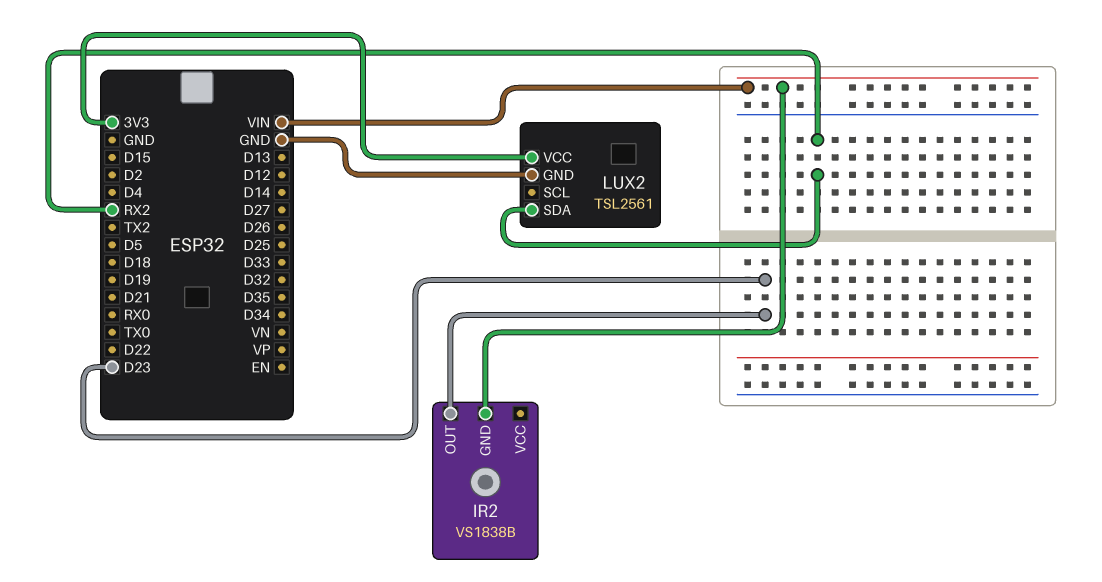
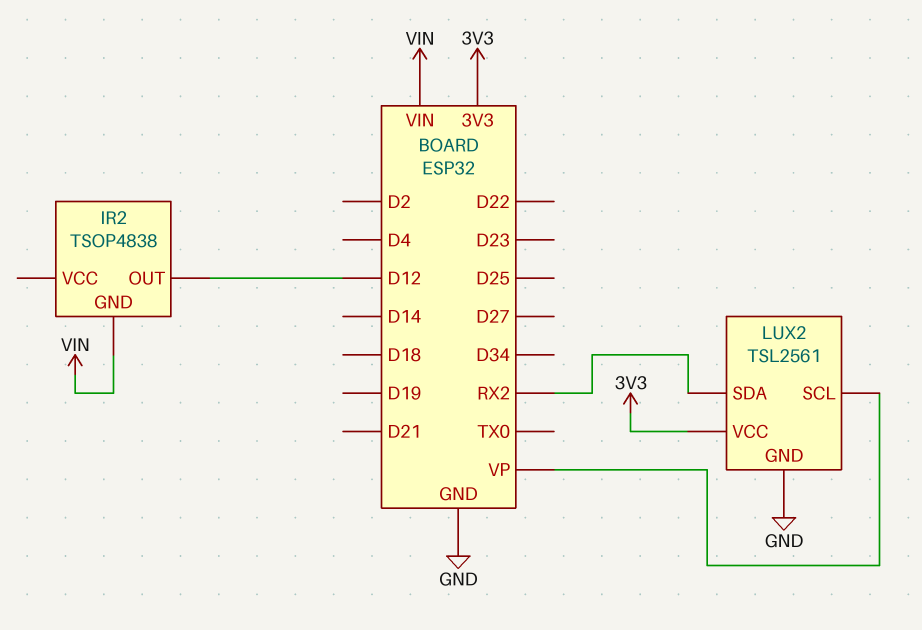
IR2: VS1838B -> TSOP4838
IR2 pin OUT: D23 -> D12
LUX2 pin SCL: none -> VP

